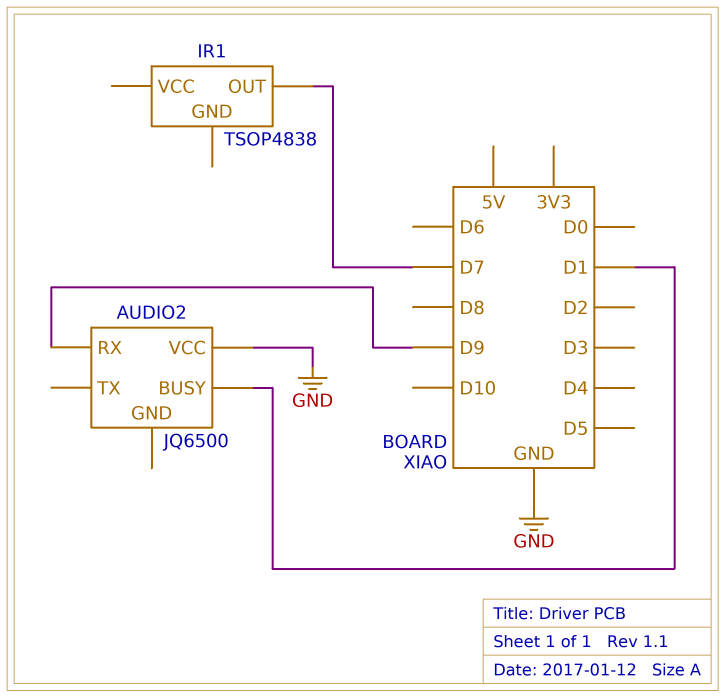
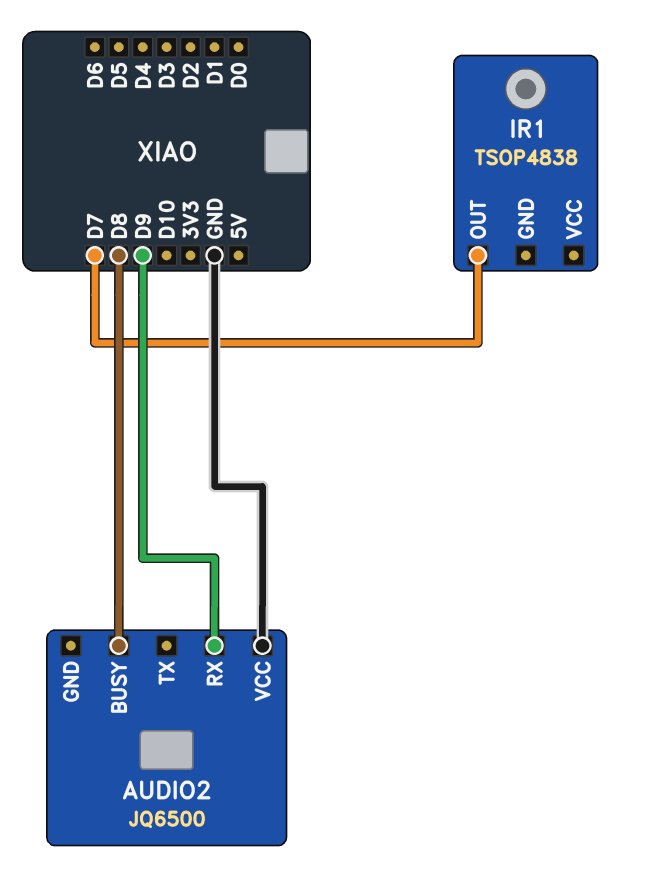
AUDIO2 pin BUSY: D1 -> D8

